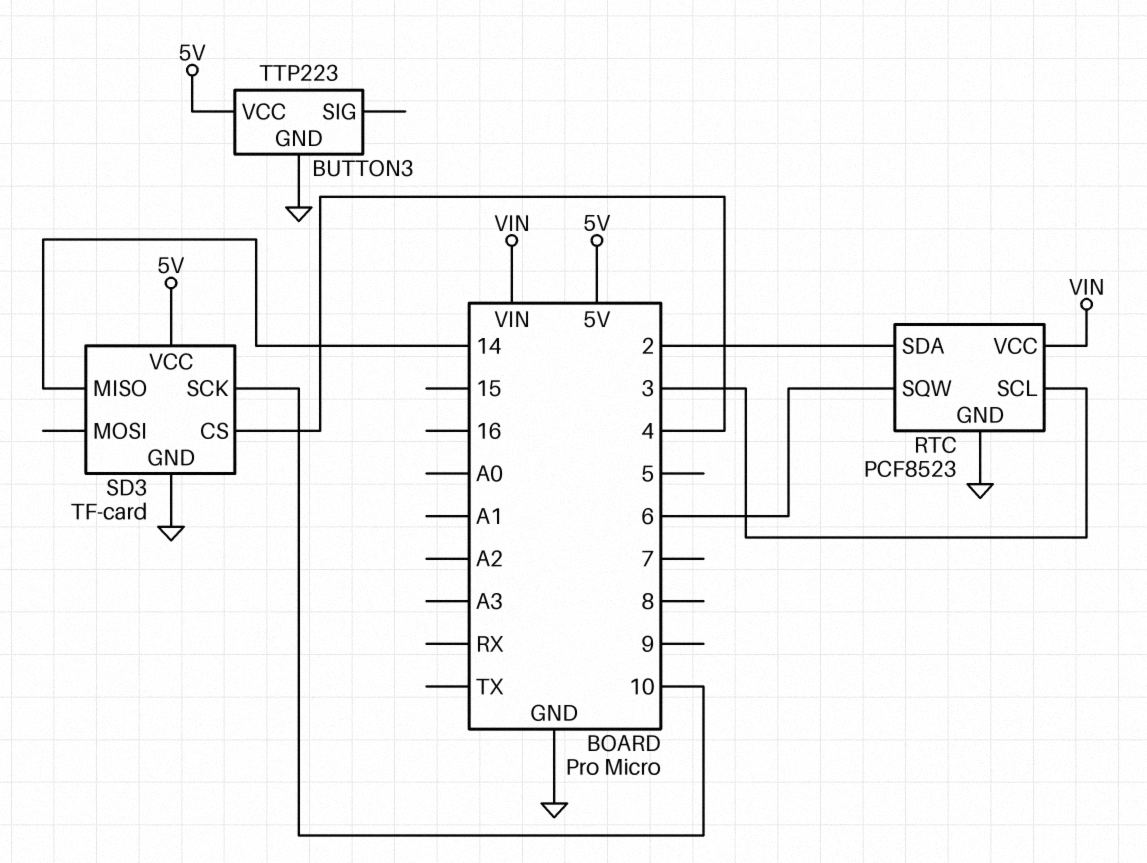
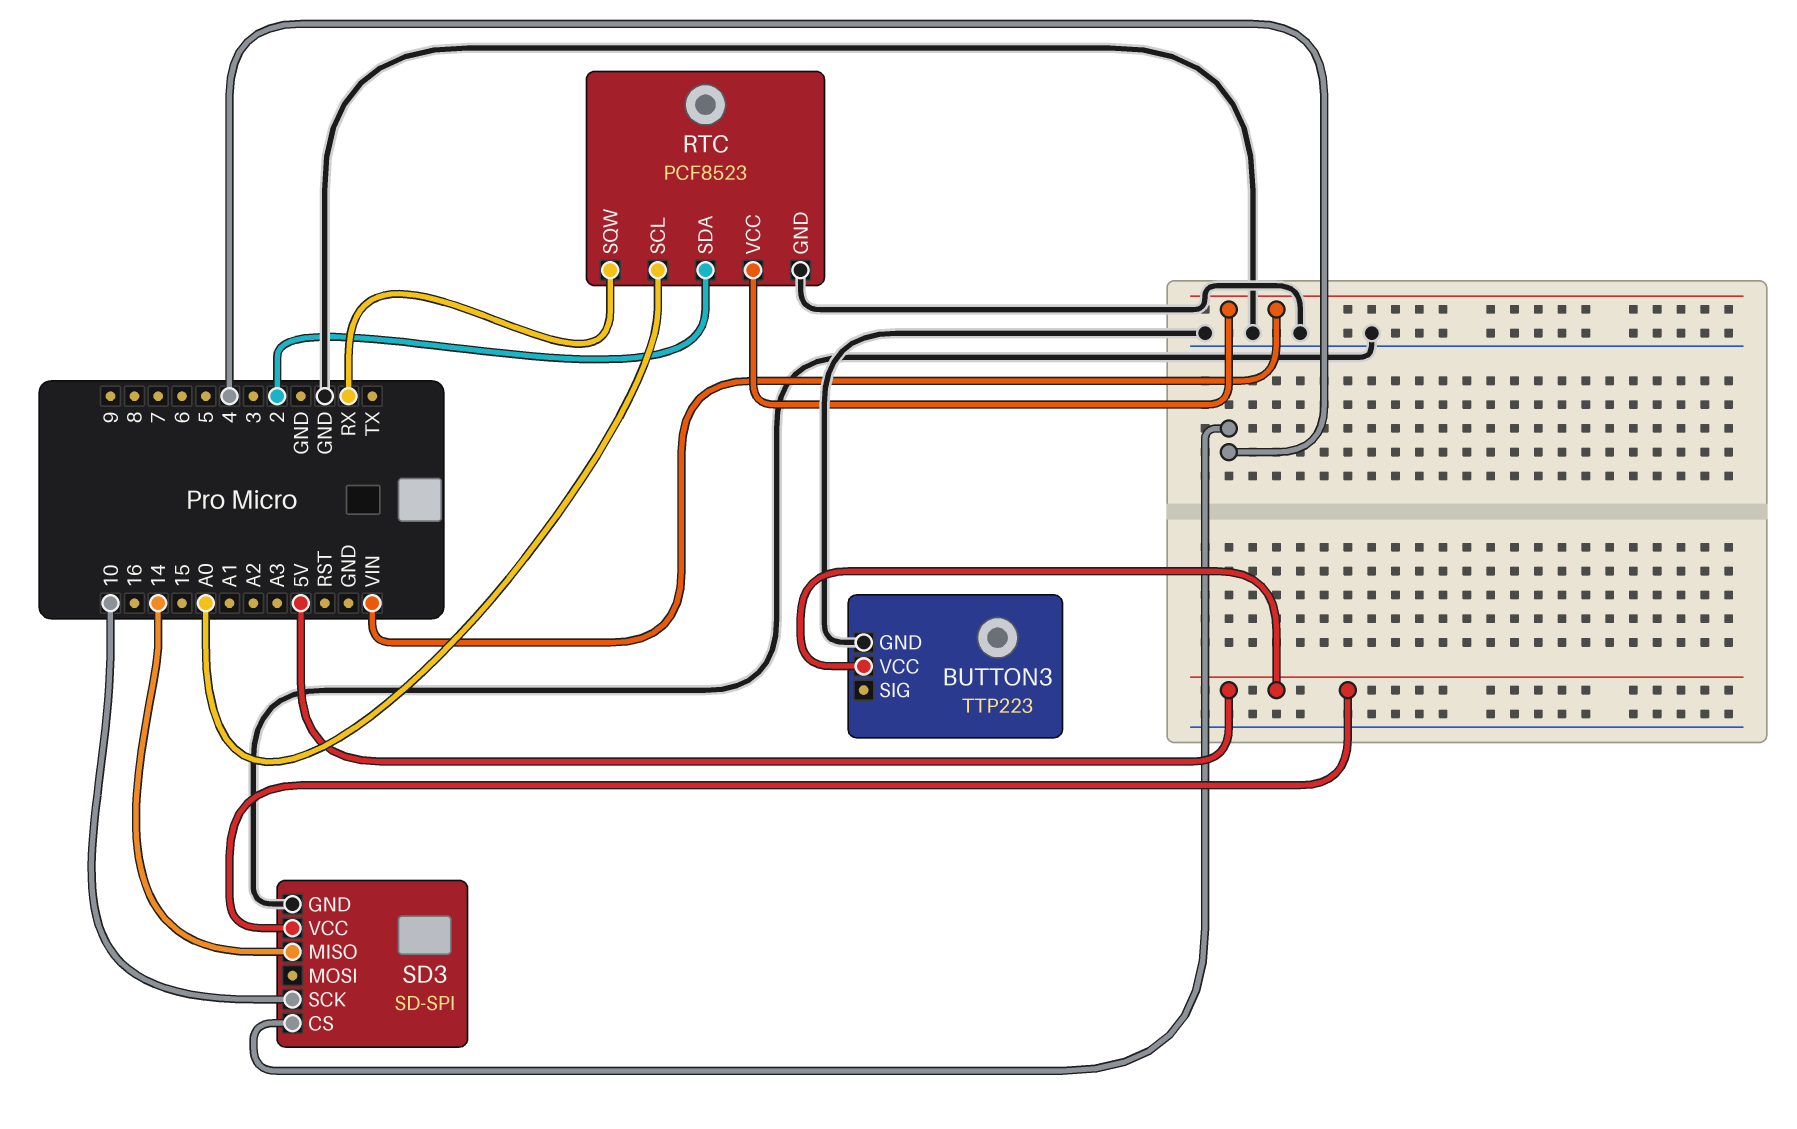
RTC pin SCL: 3 -> A0
RTC pin SQW: 6 -> RX
SD3: TF-card -> SD-SPI

